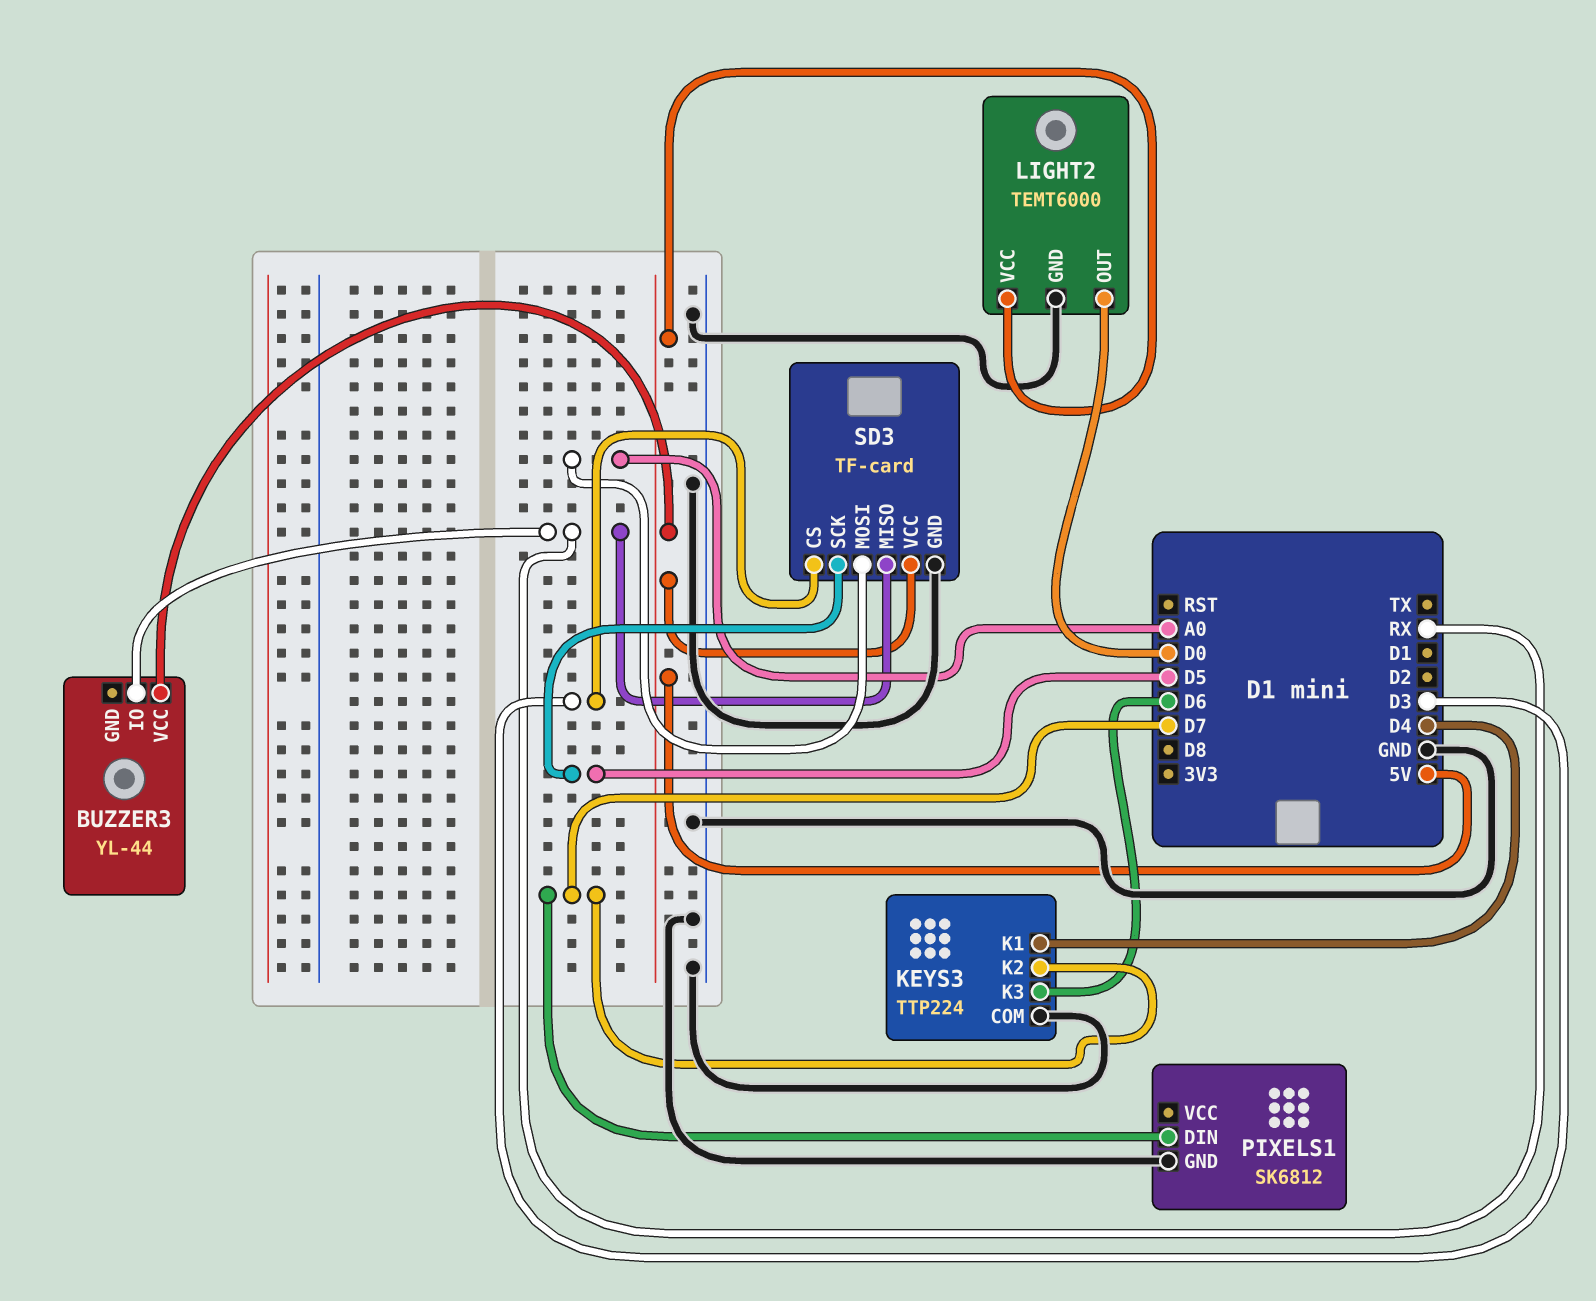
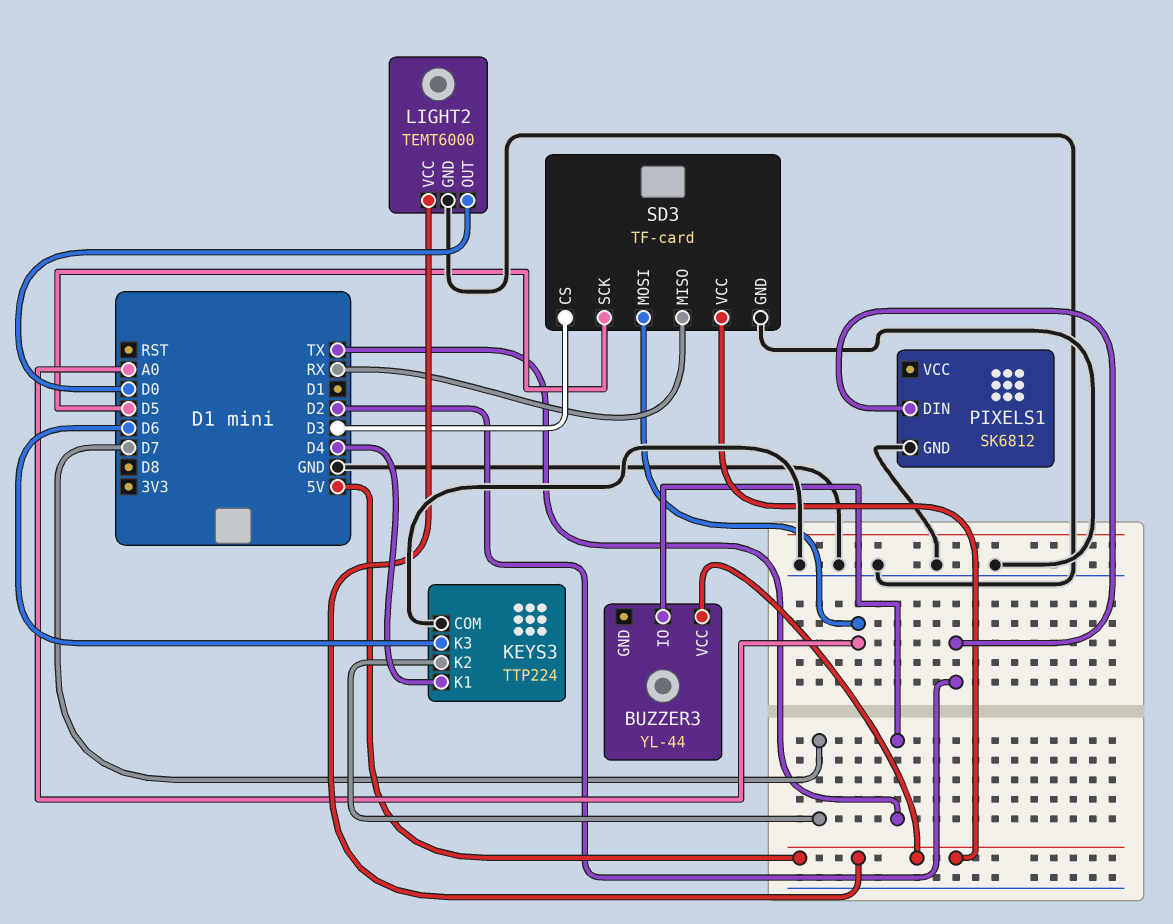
BUZZER3 pin IO: RX -> TX
PIXELS1 pin DIN: D7 -> D2

